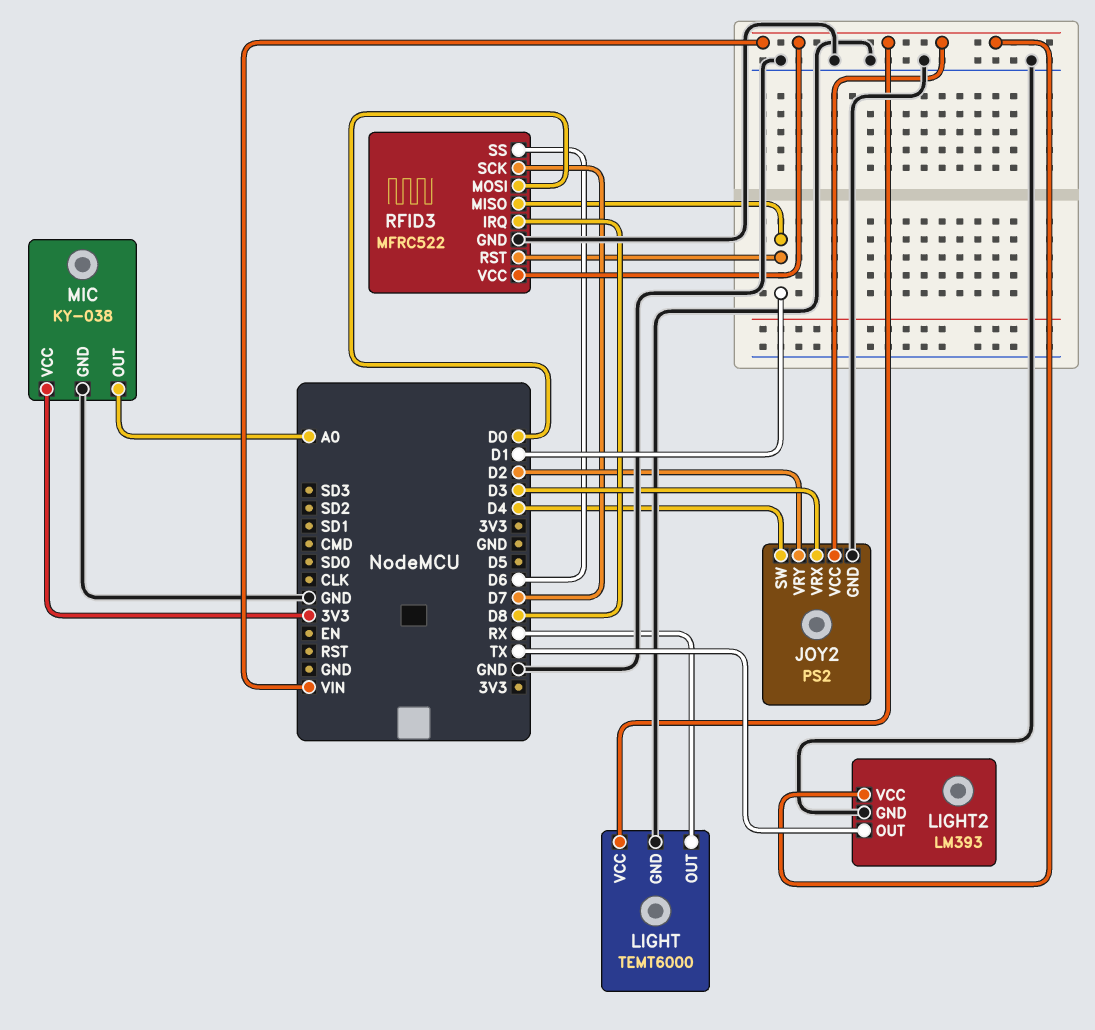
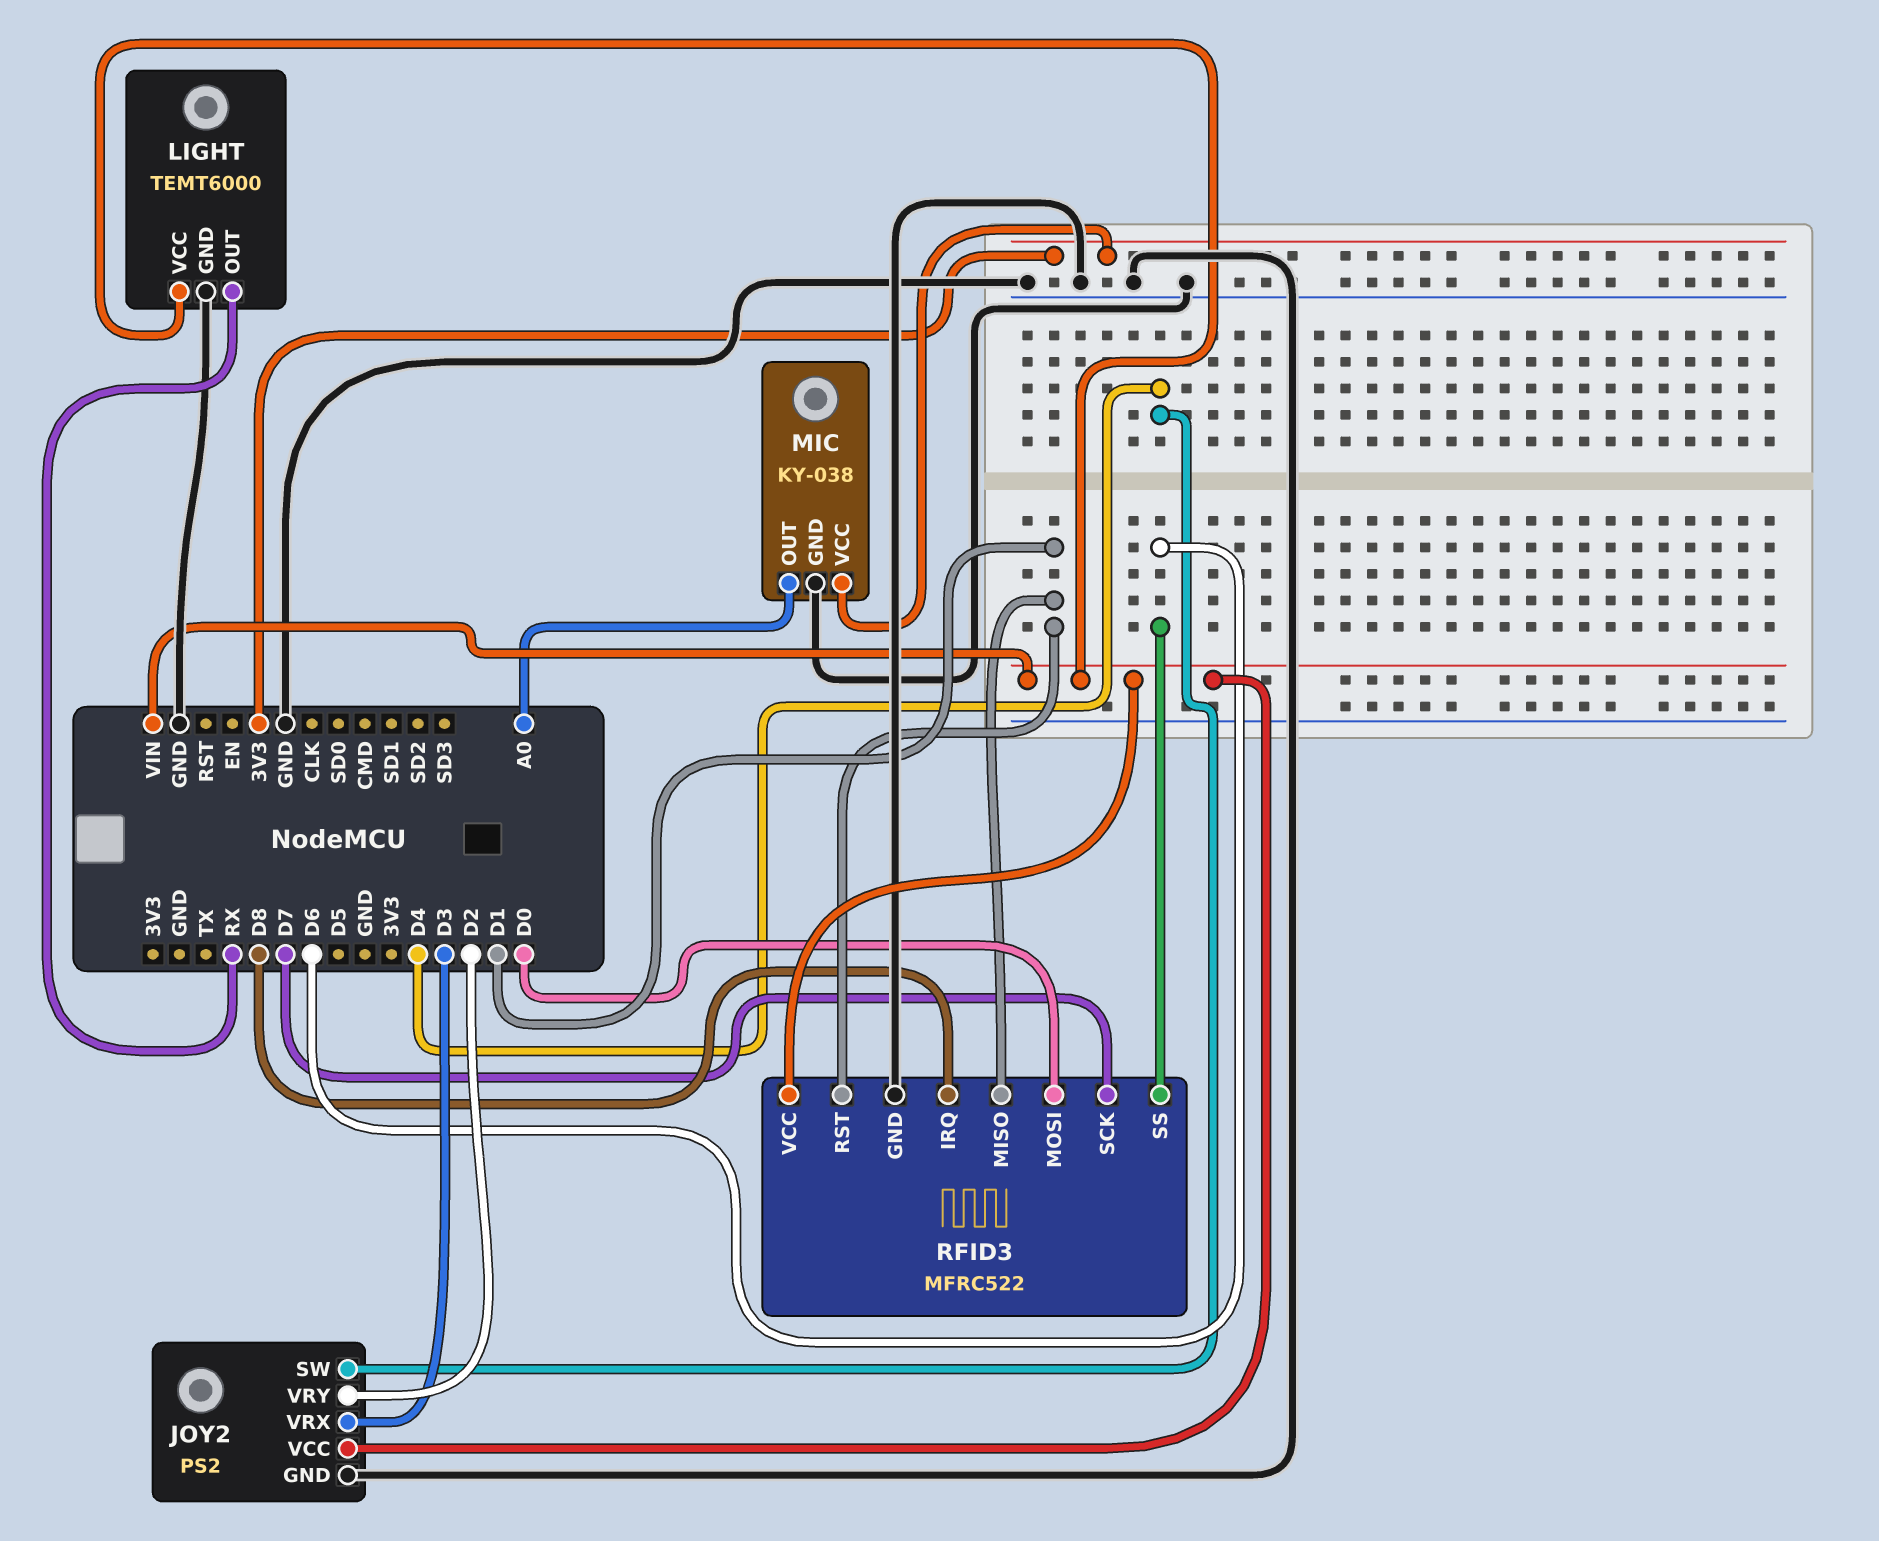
LIGHT2: LM393 -> none
LIGHT2 pin GND: GND -> none
LIGHT2 pin OUT: TX -> none
LIGHT2 pin VCC: VIN -> none

